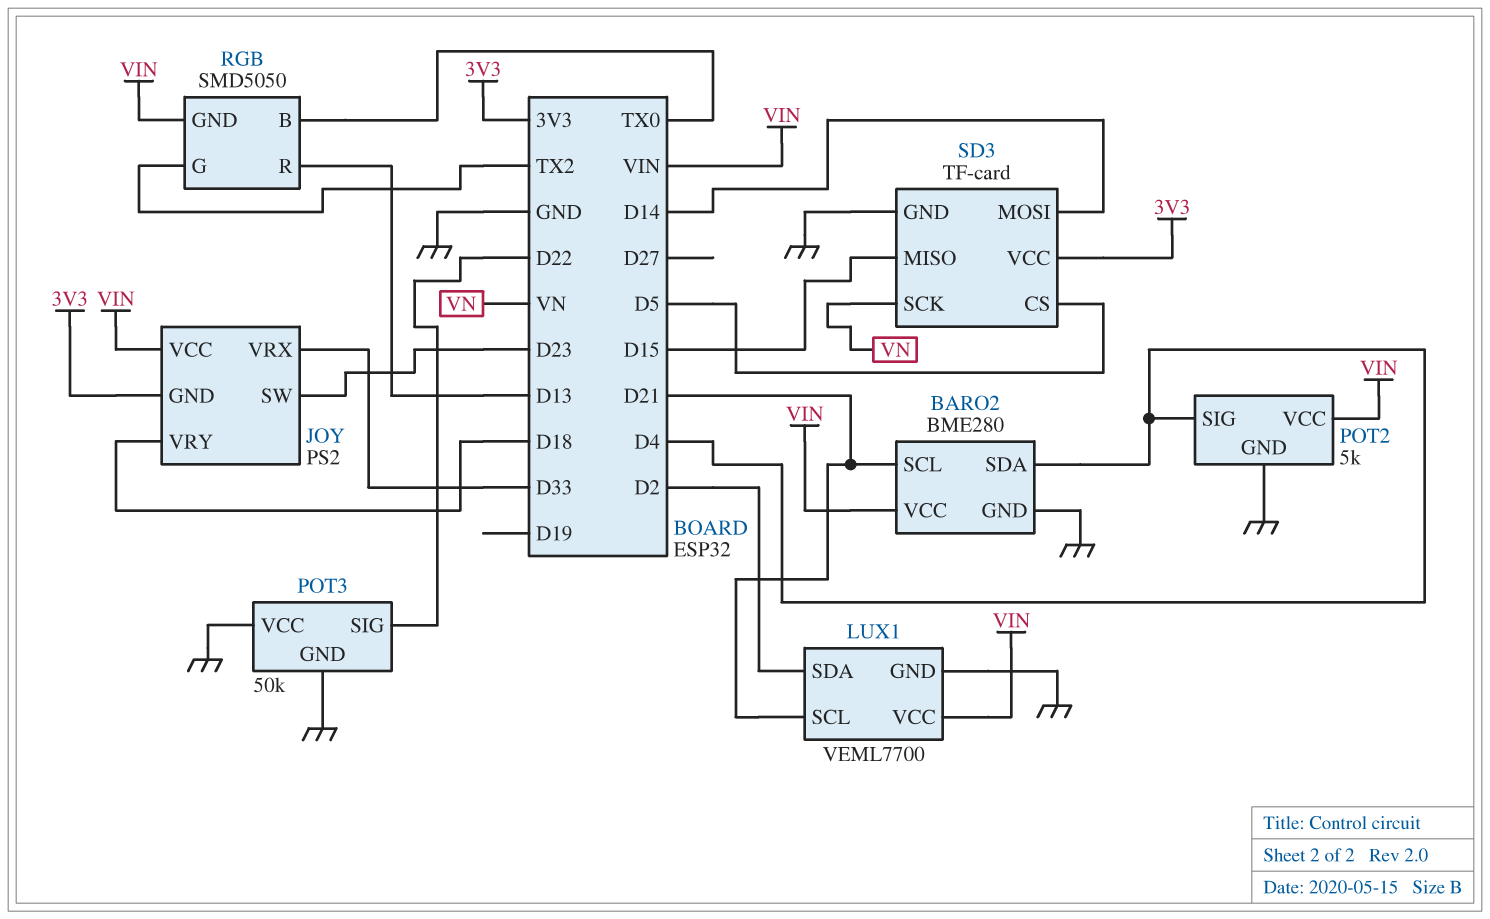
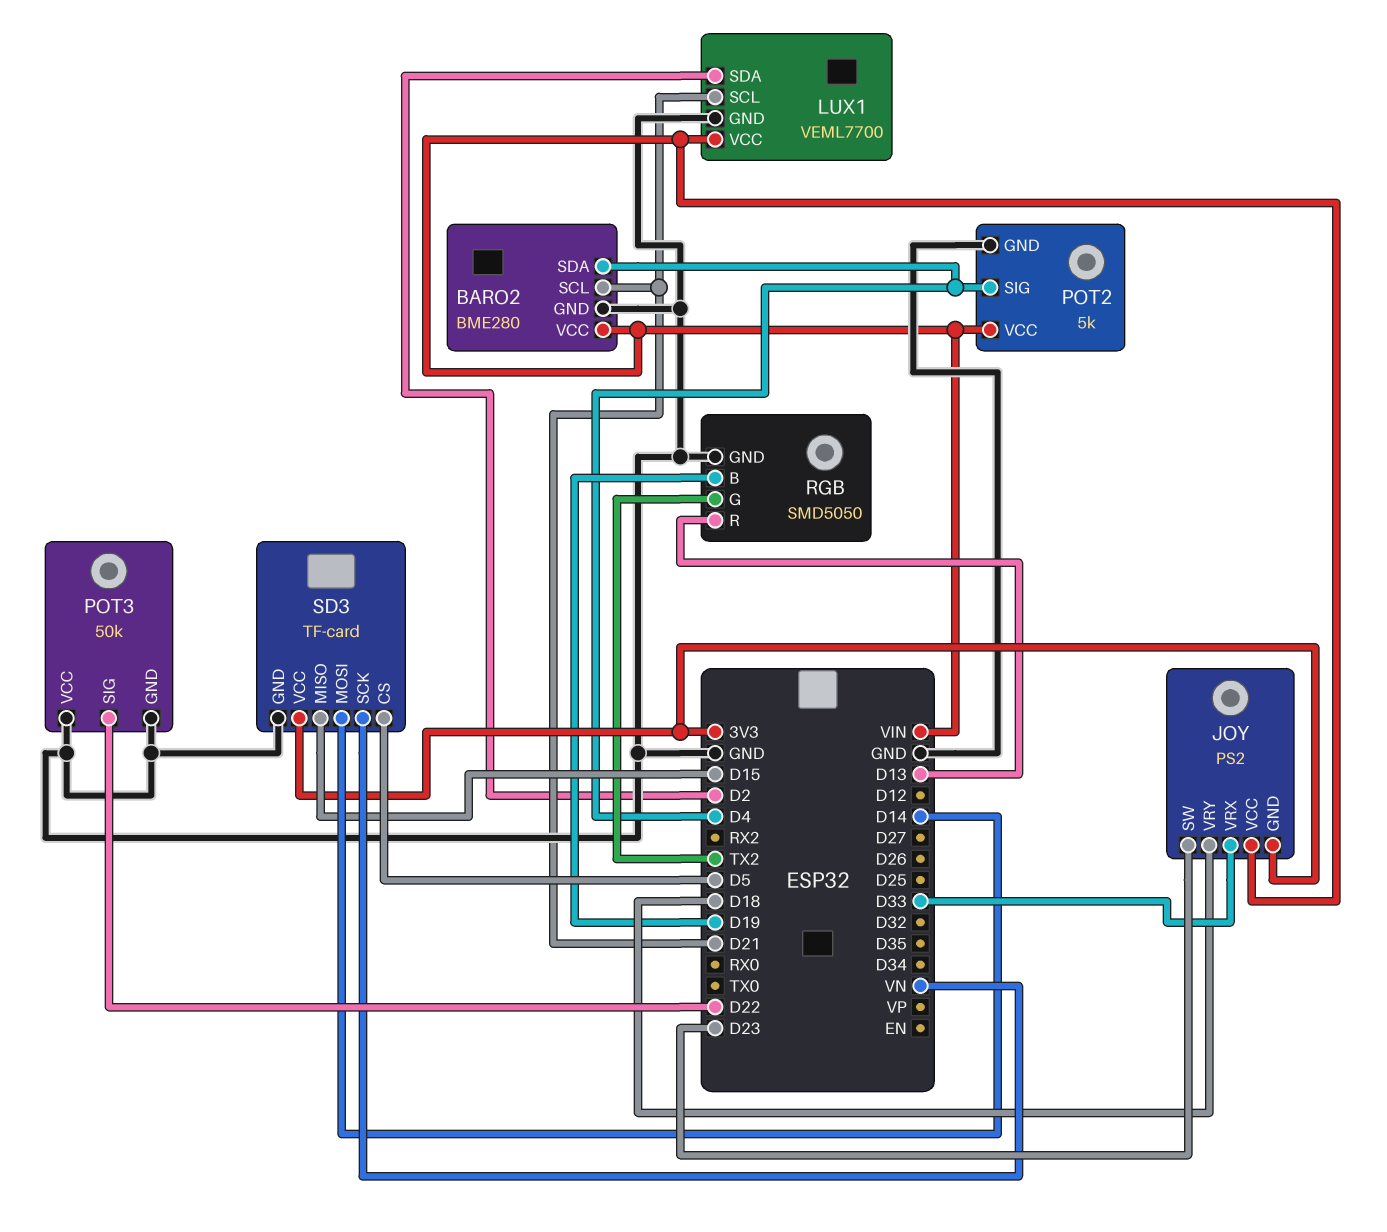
RGB pin B: TX0 -> D19
RGB pin GND: VIN -> GND

